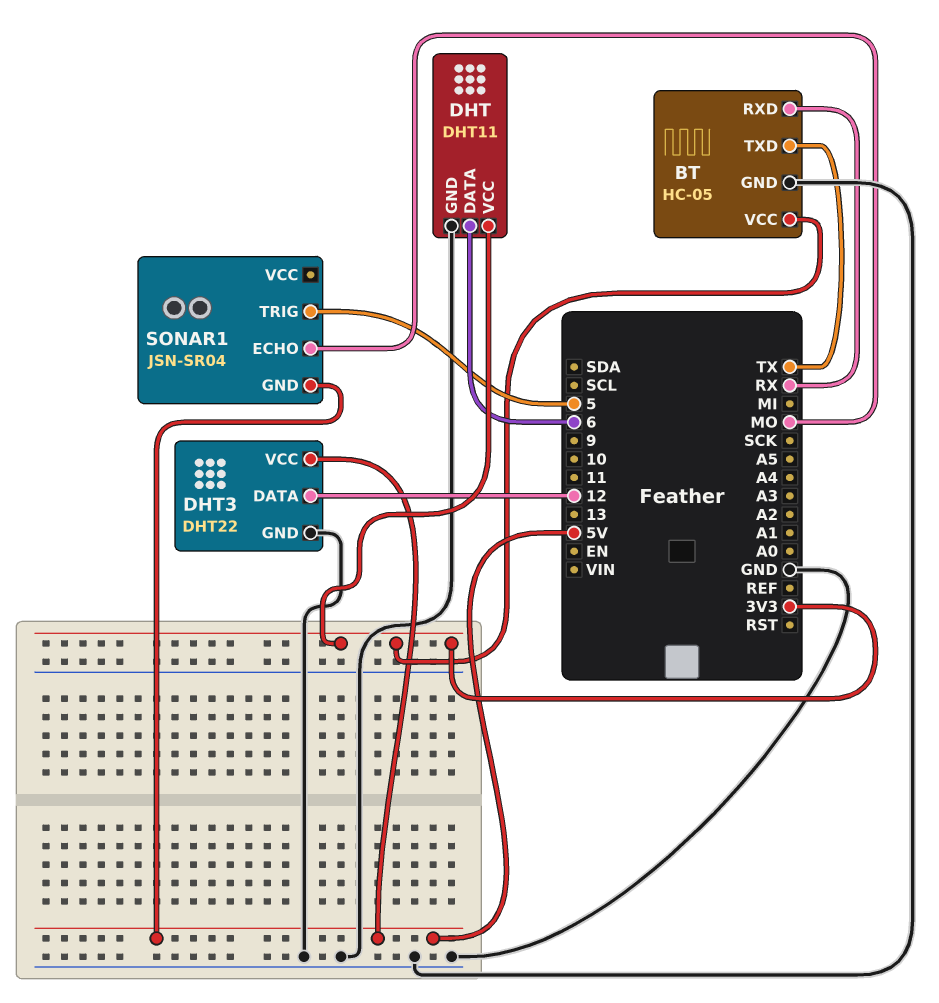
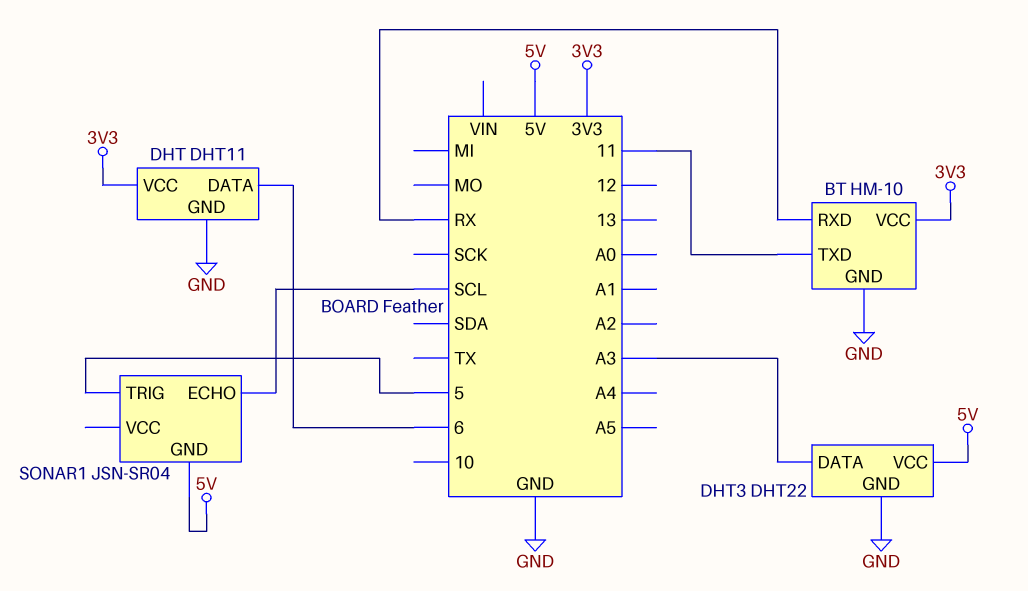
BT: HC-05 -> HM-10
BT pin TXD: TX -> 11
DHT3 pin DATA: 12 -> A3
SONAR1 pin ECHO: MO -> SCL

